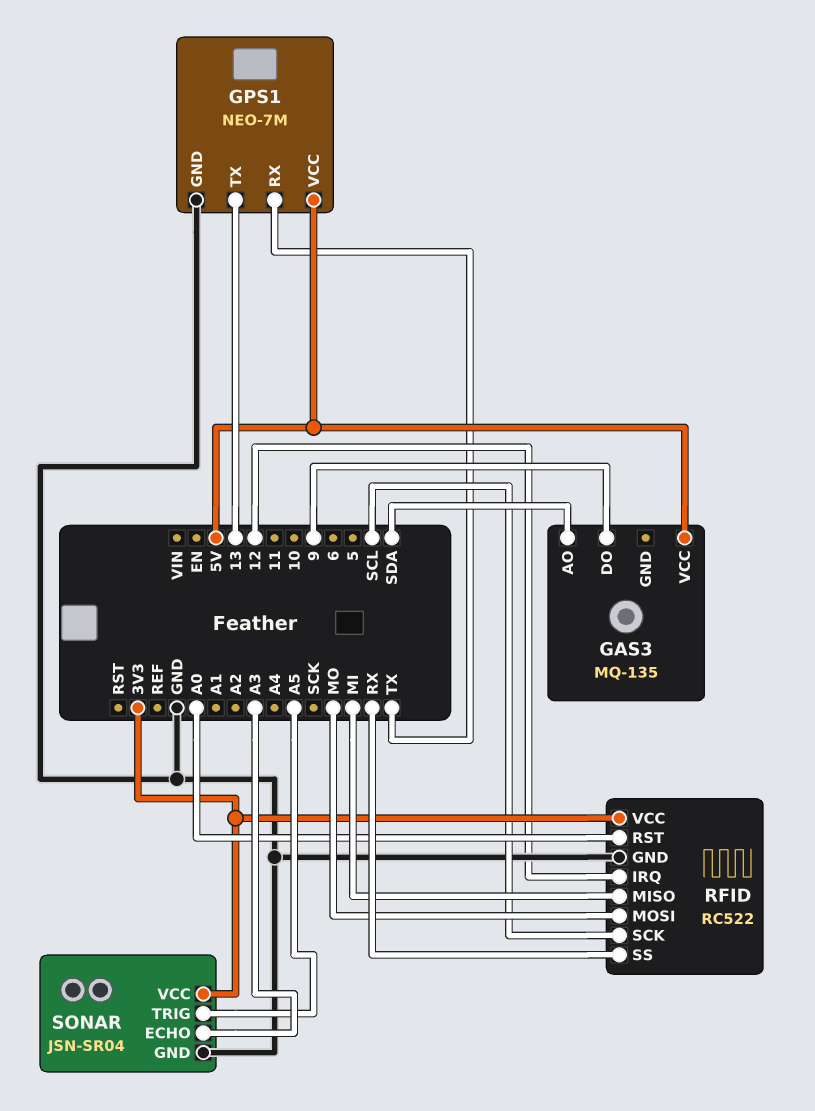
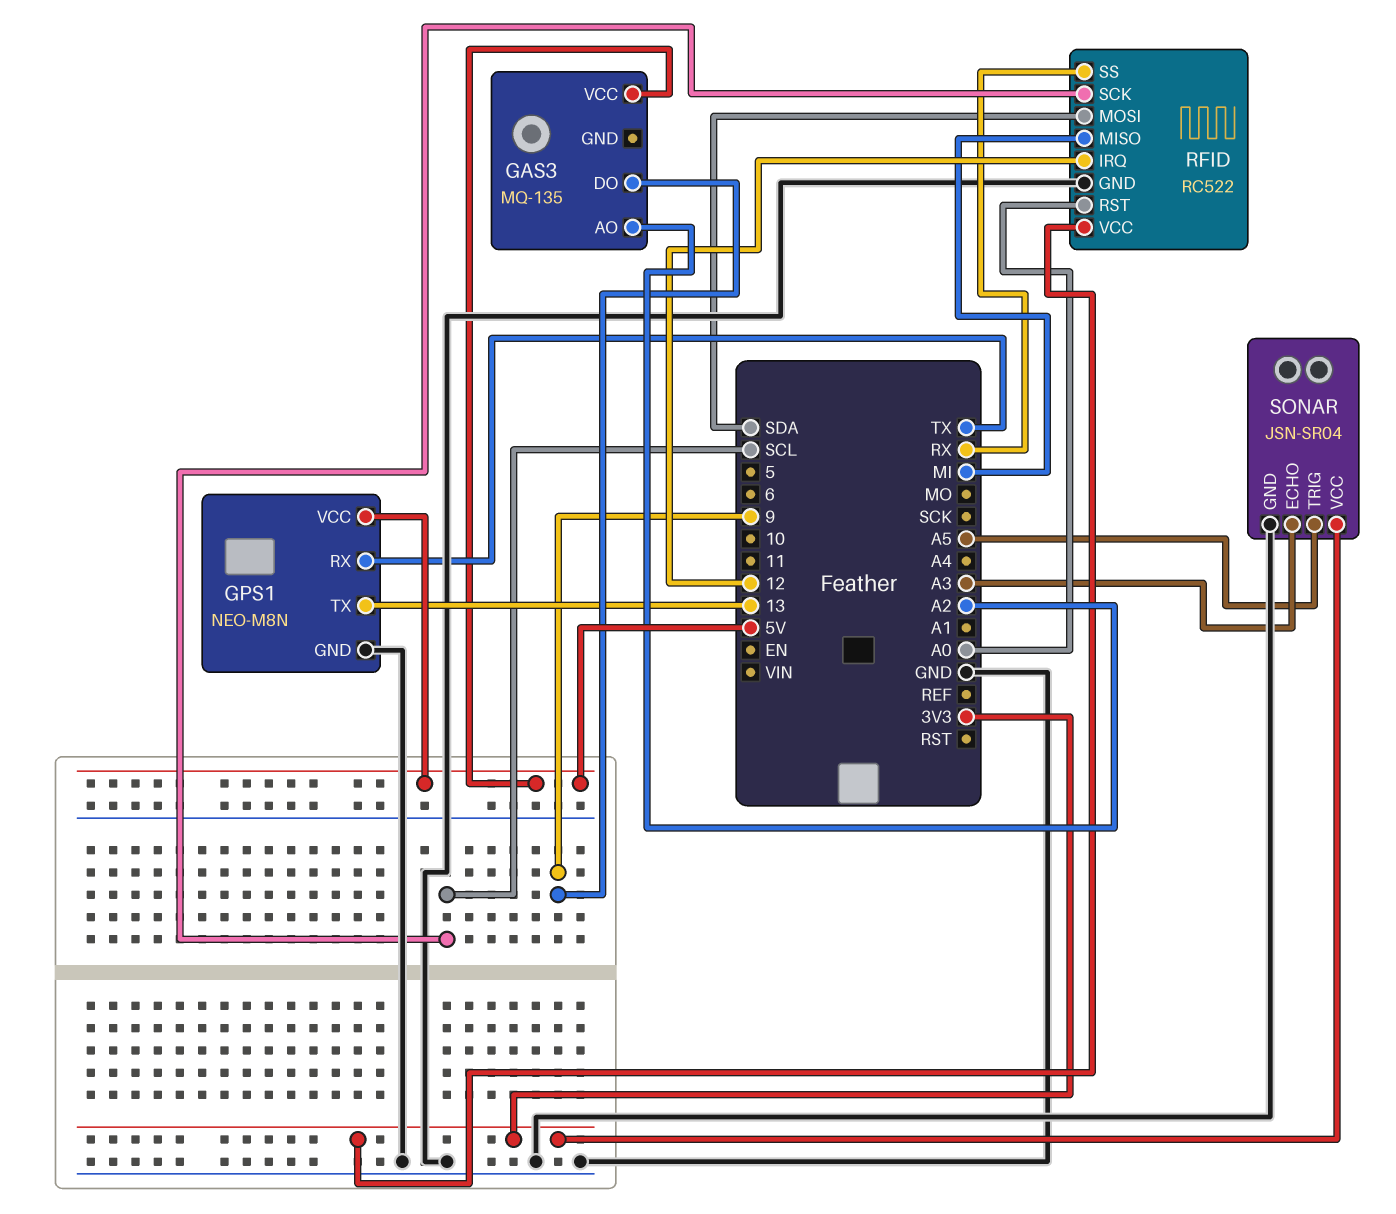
GAS3 pin AO: SDA -> A2
GPS1: NEO-7M -> NEO-M8N
RFID pin MOSI: MO -> SDA

